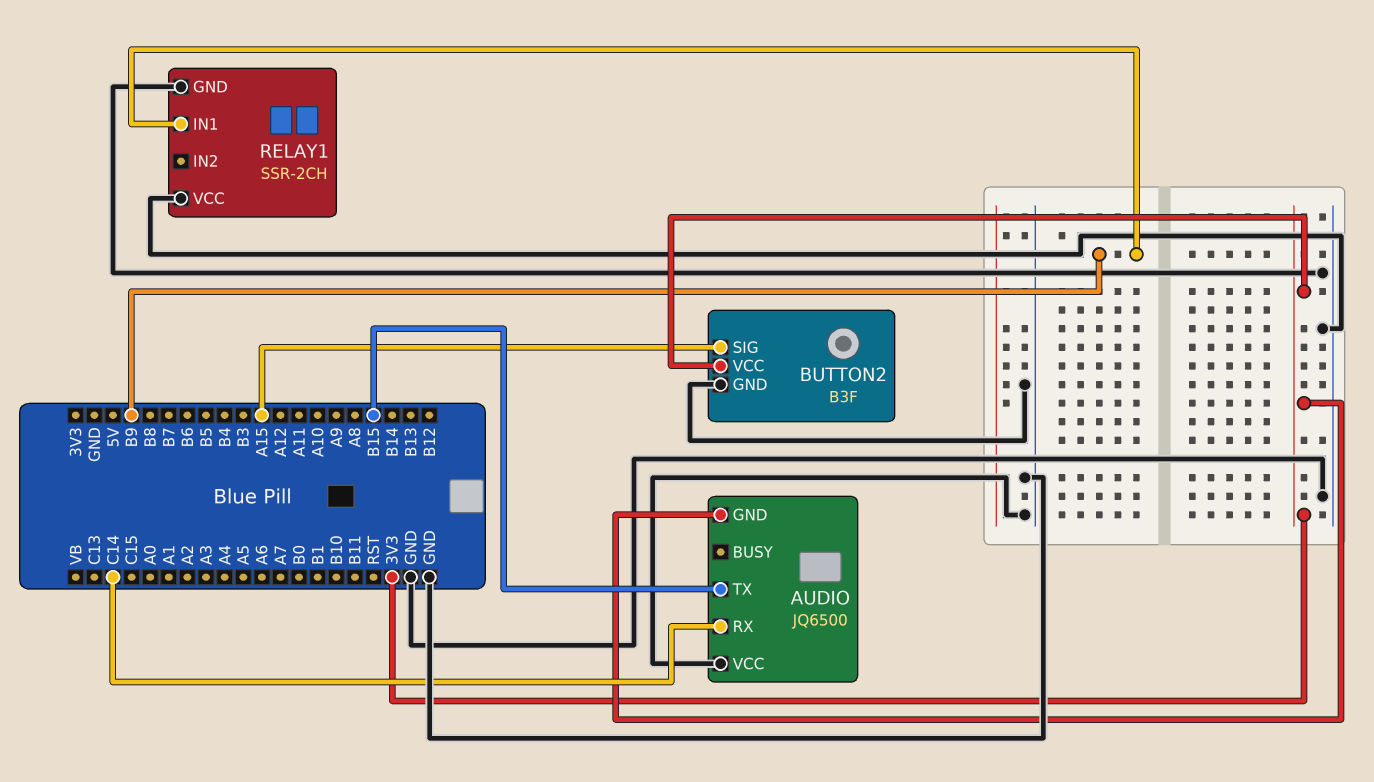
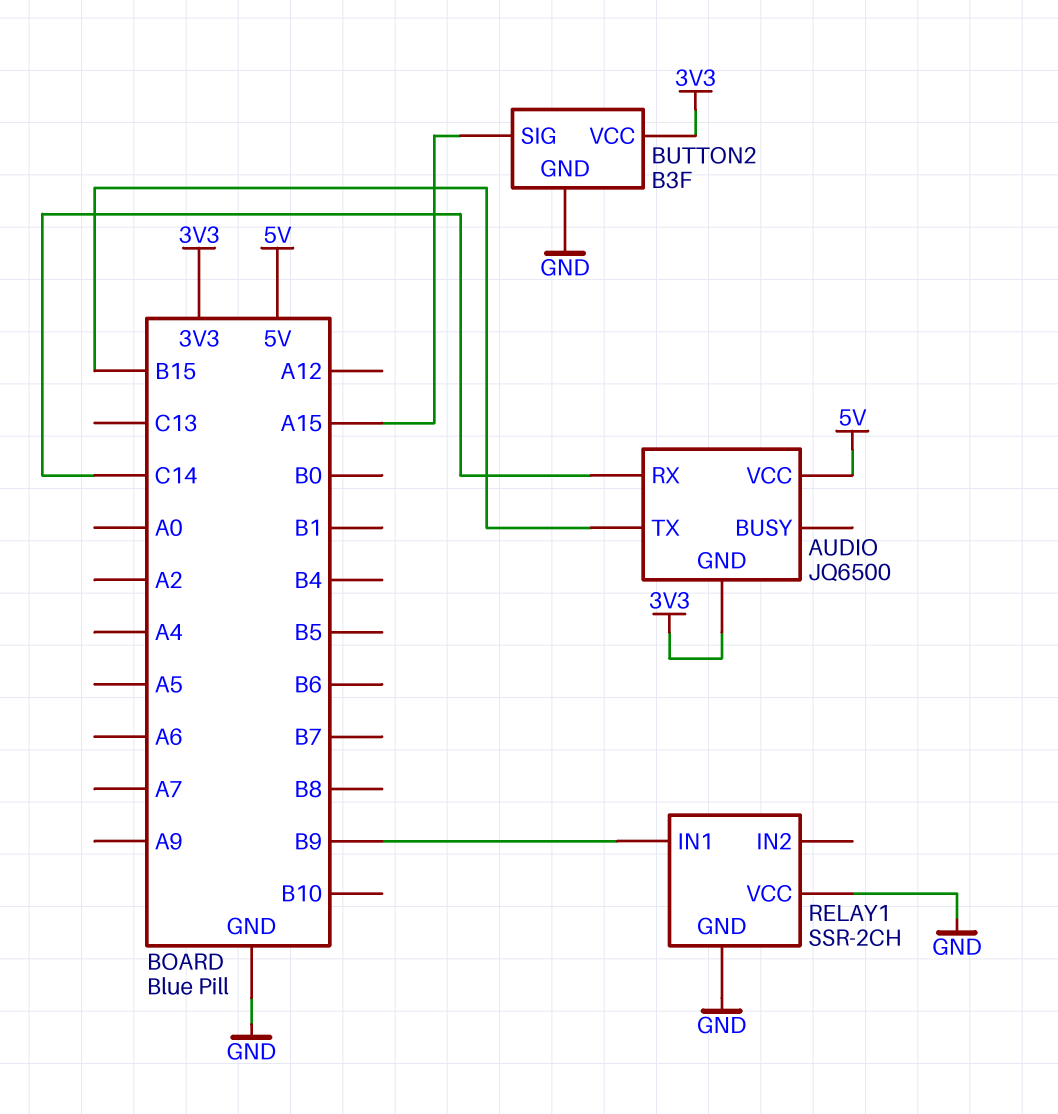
AUDIO pin VCC: GND -> 5V

